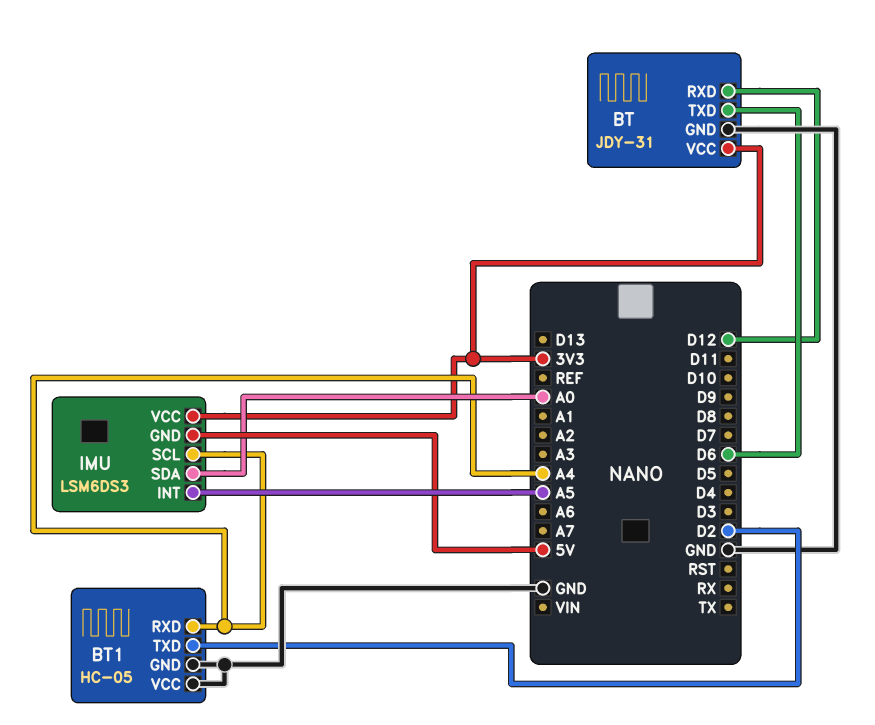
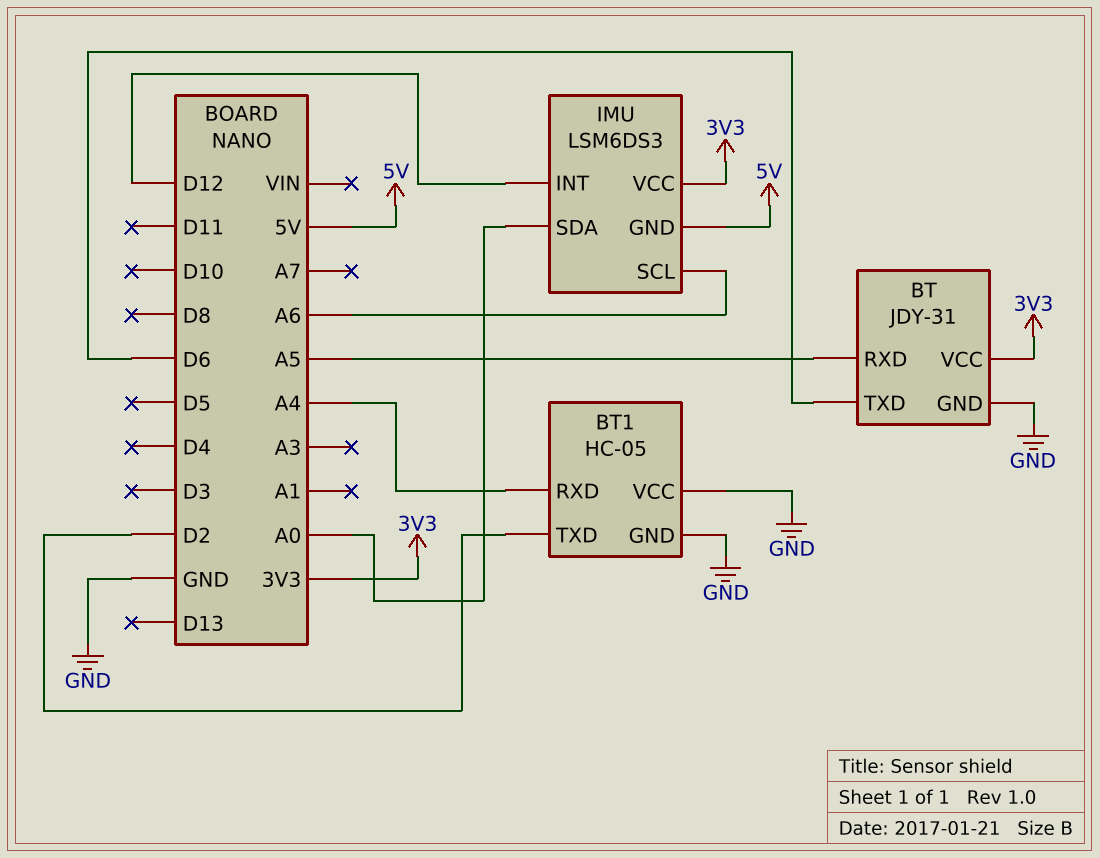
BT pin RXD: D12 -> A5
IMU pin INT: A5 -> D12
IMU pin SCL: A4 -> A6

